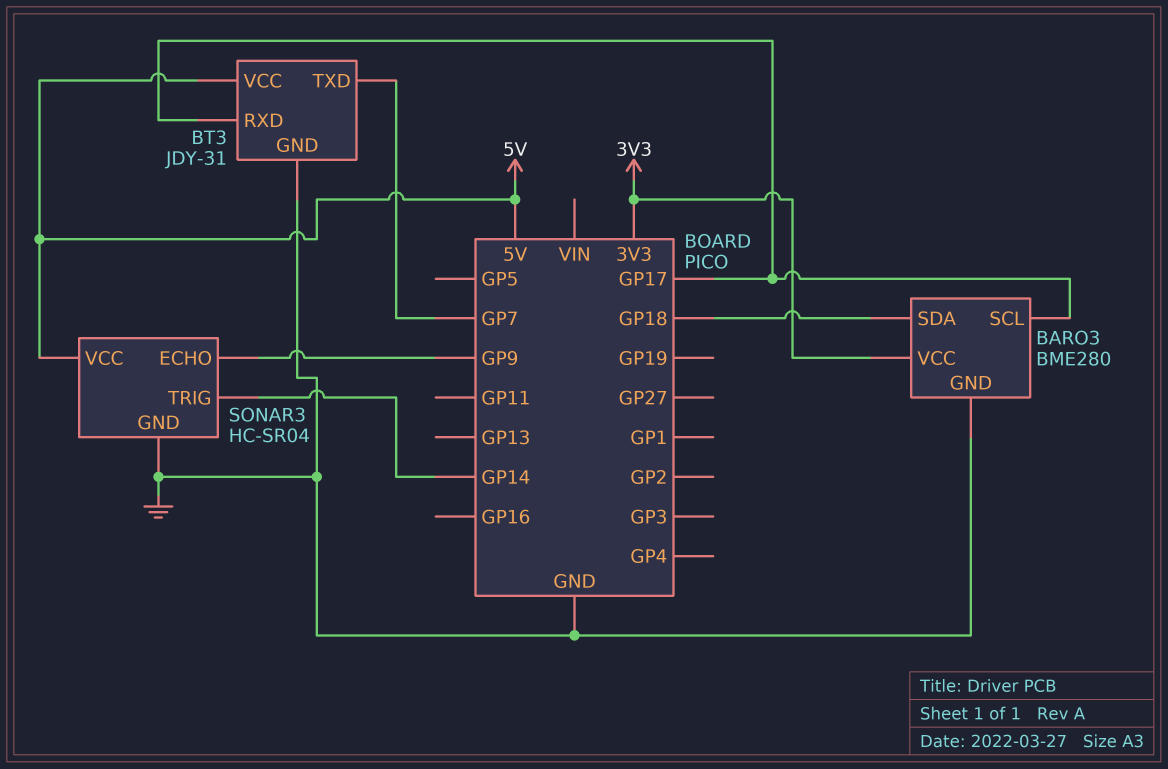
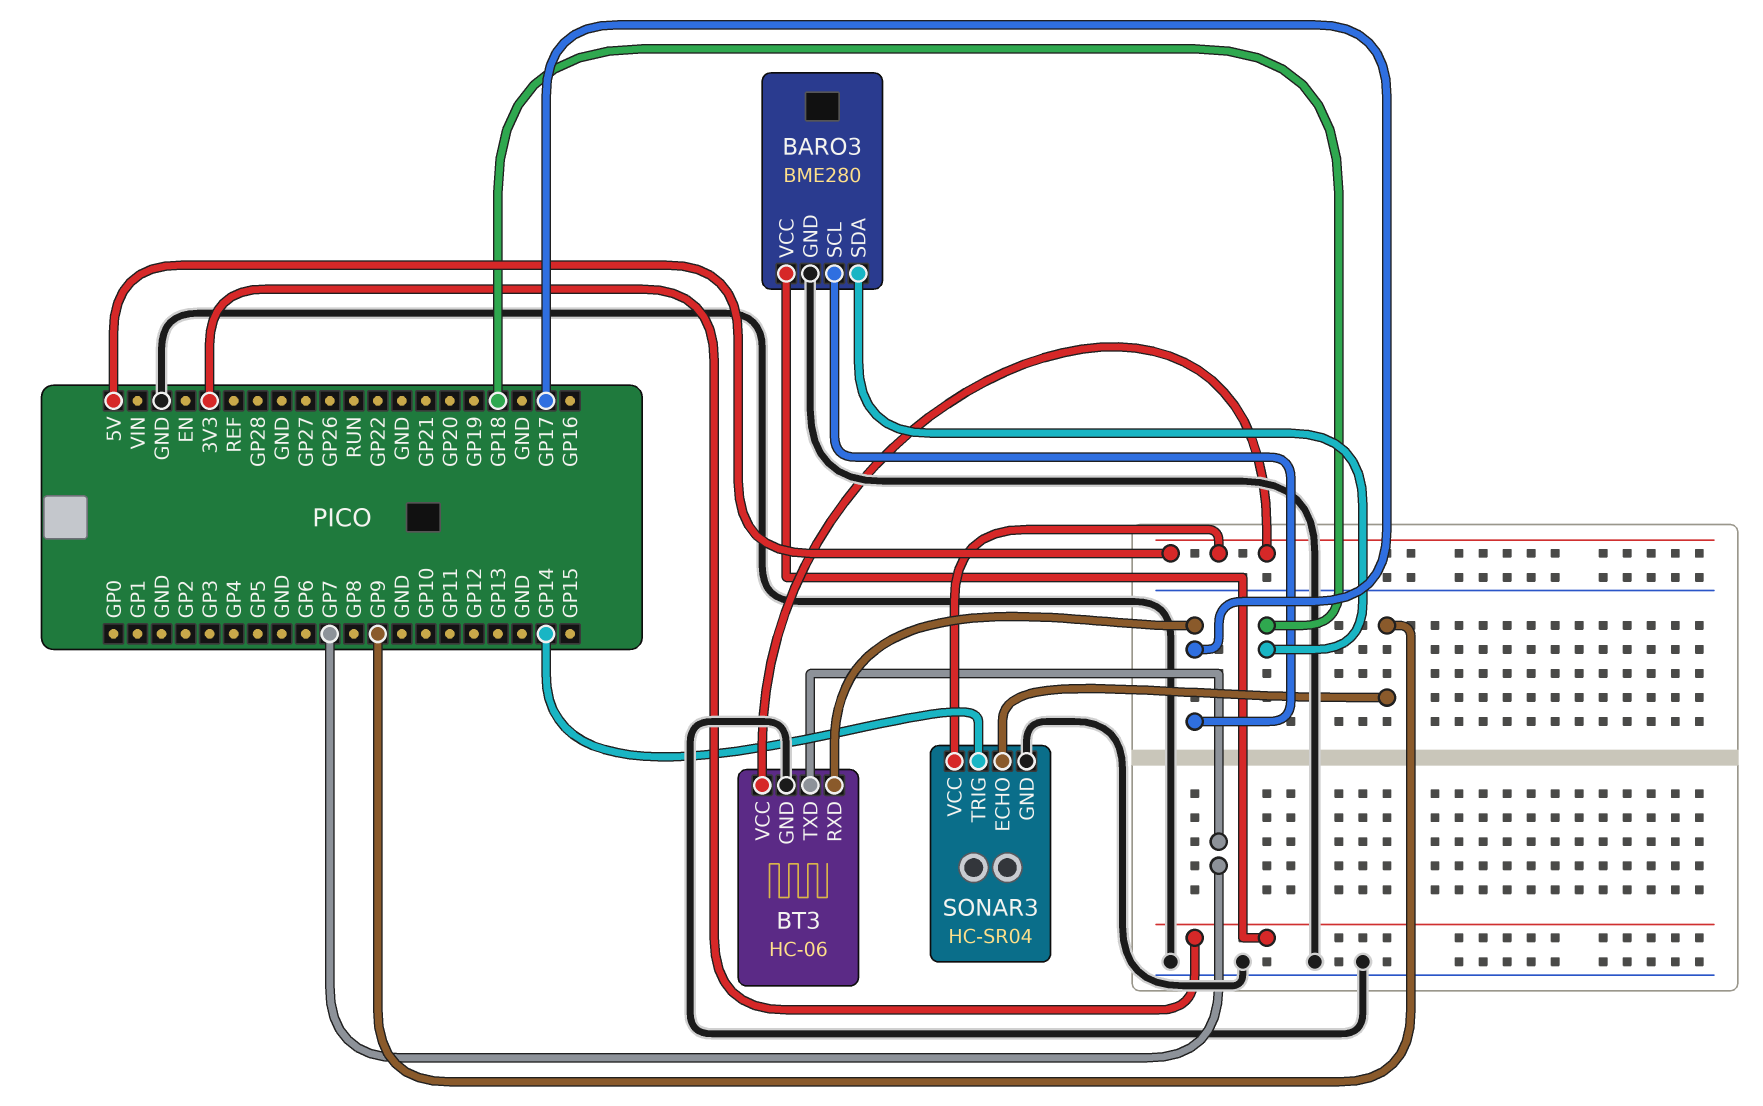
BT3: JDY-31 -> HC-06

